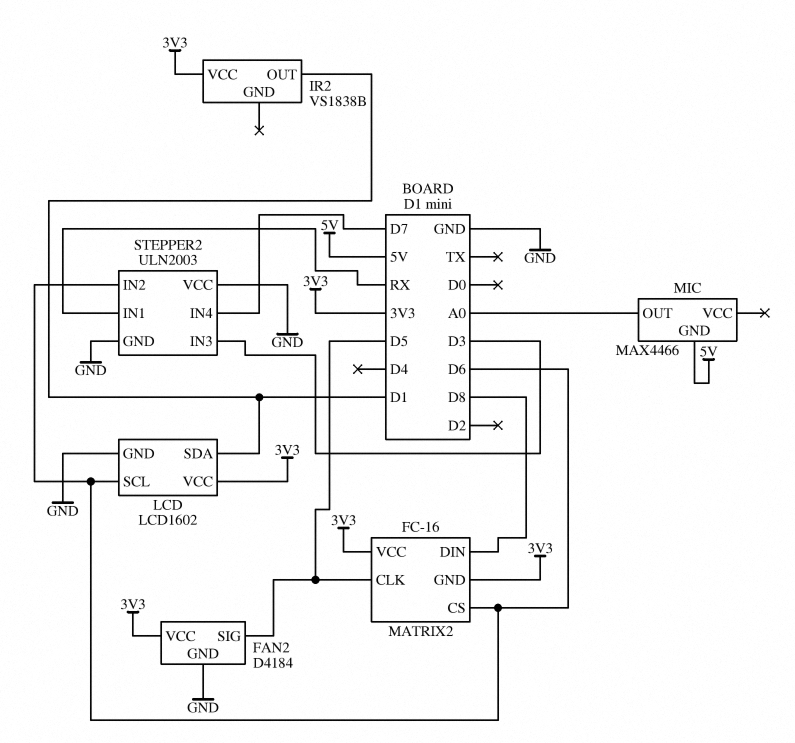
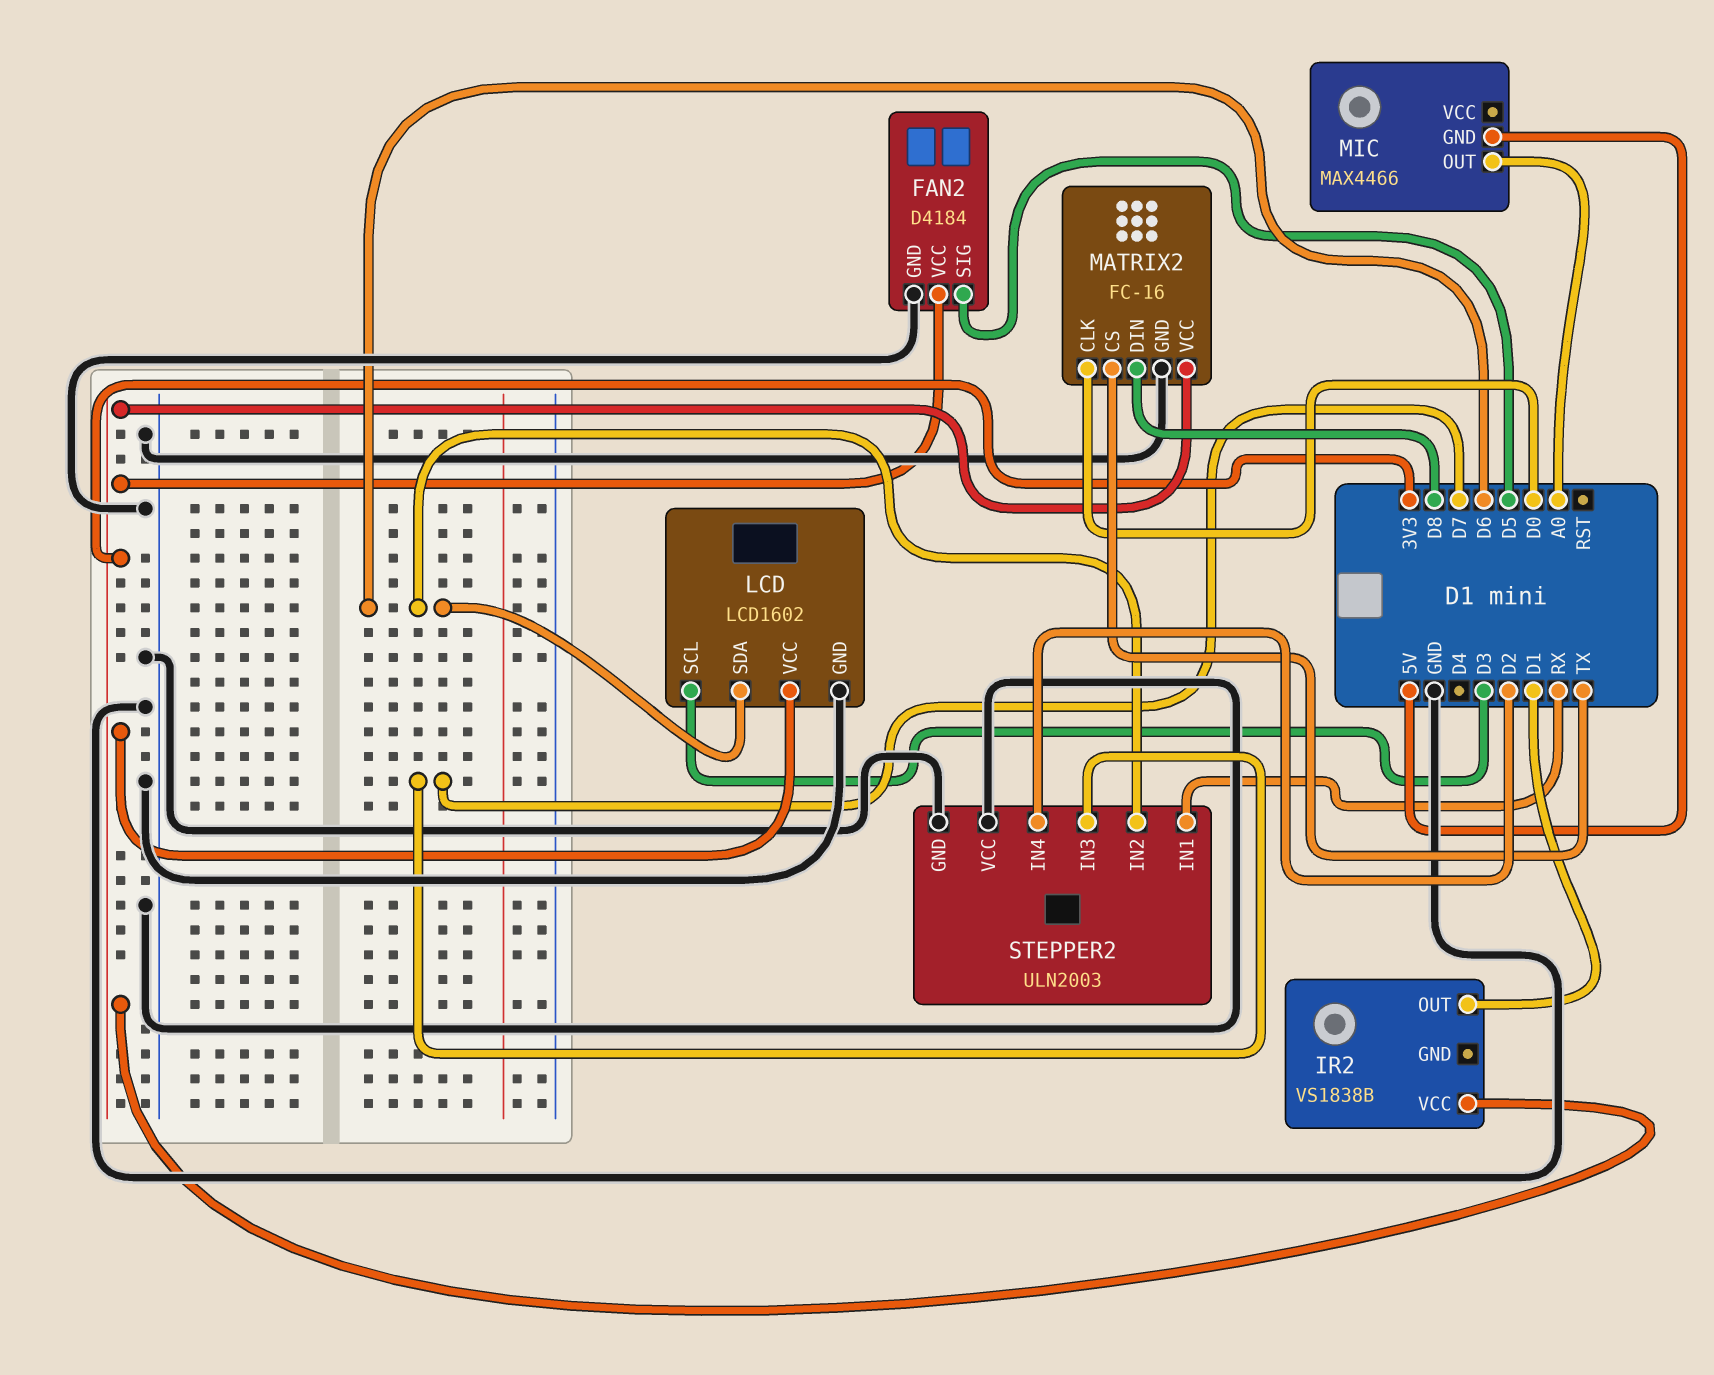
LCD pin SCL: D6 -> D3
LCD pin SDA: D1 -> D6
MATRIX2 pin CLK: D5 -> D0
MATRIX2 pin CS: D6 -> TX
MATRIX2 pin GND: 3V3 -> GND
STEPPER2 pin IN3: D3 -> D7
STEPPER2 pin IN4: D7 -> D2

